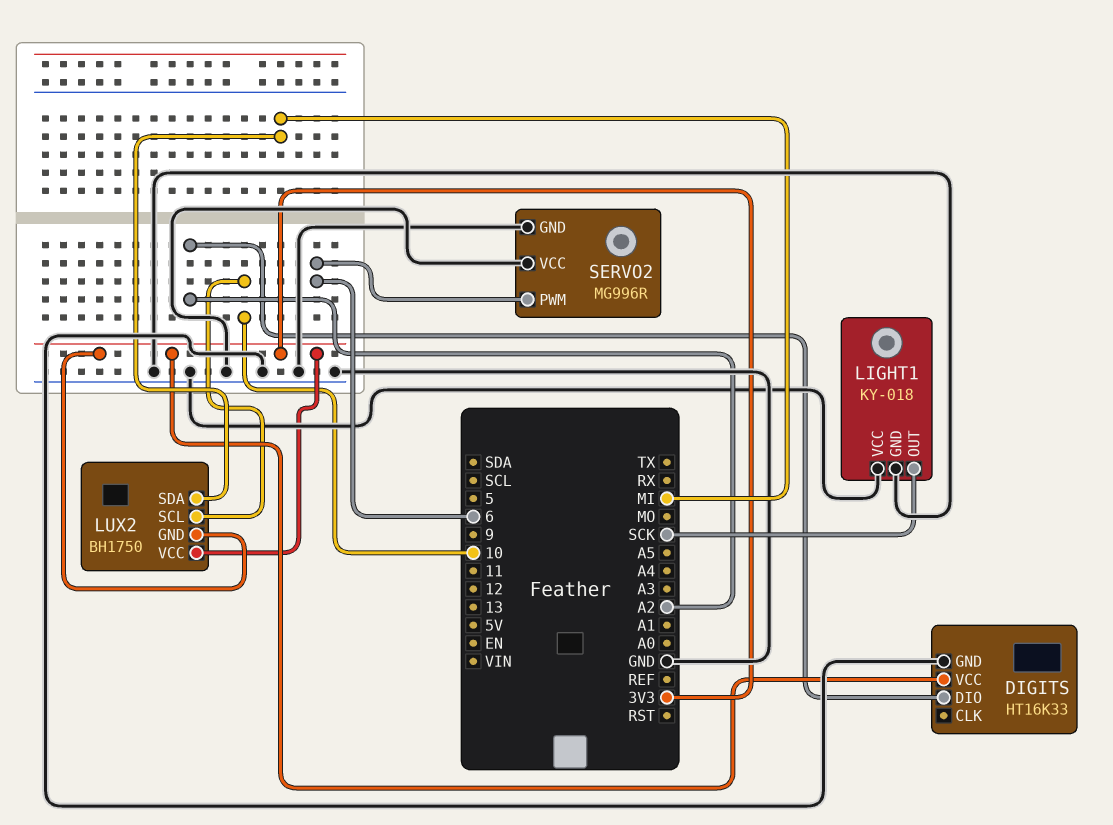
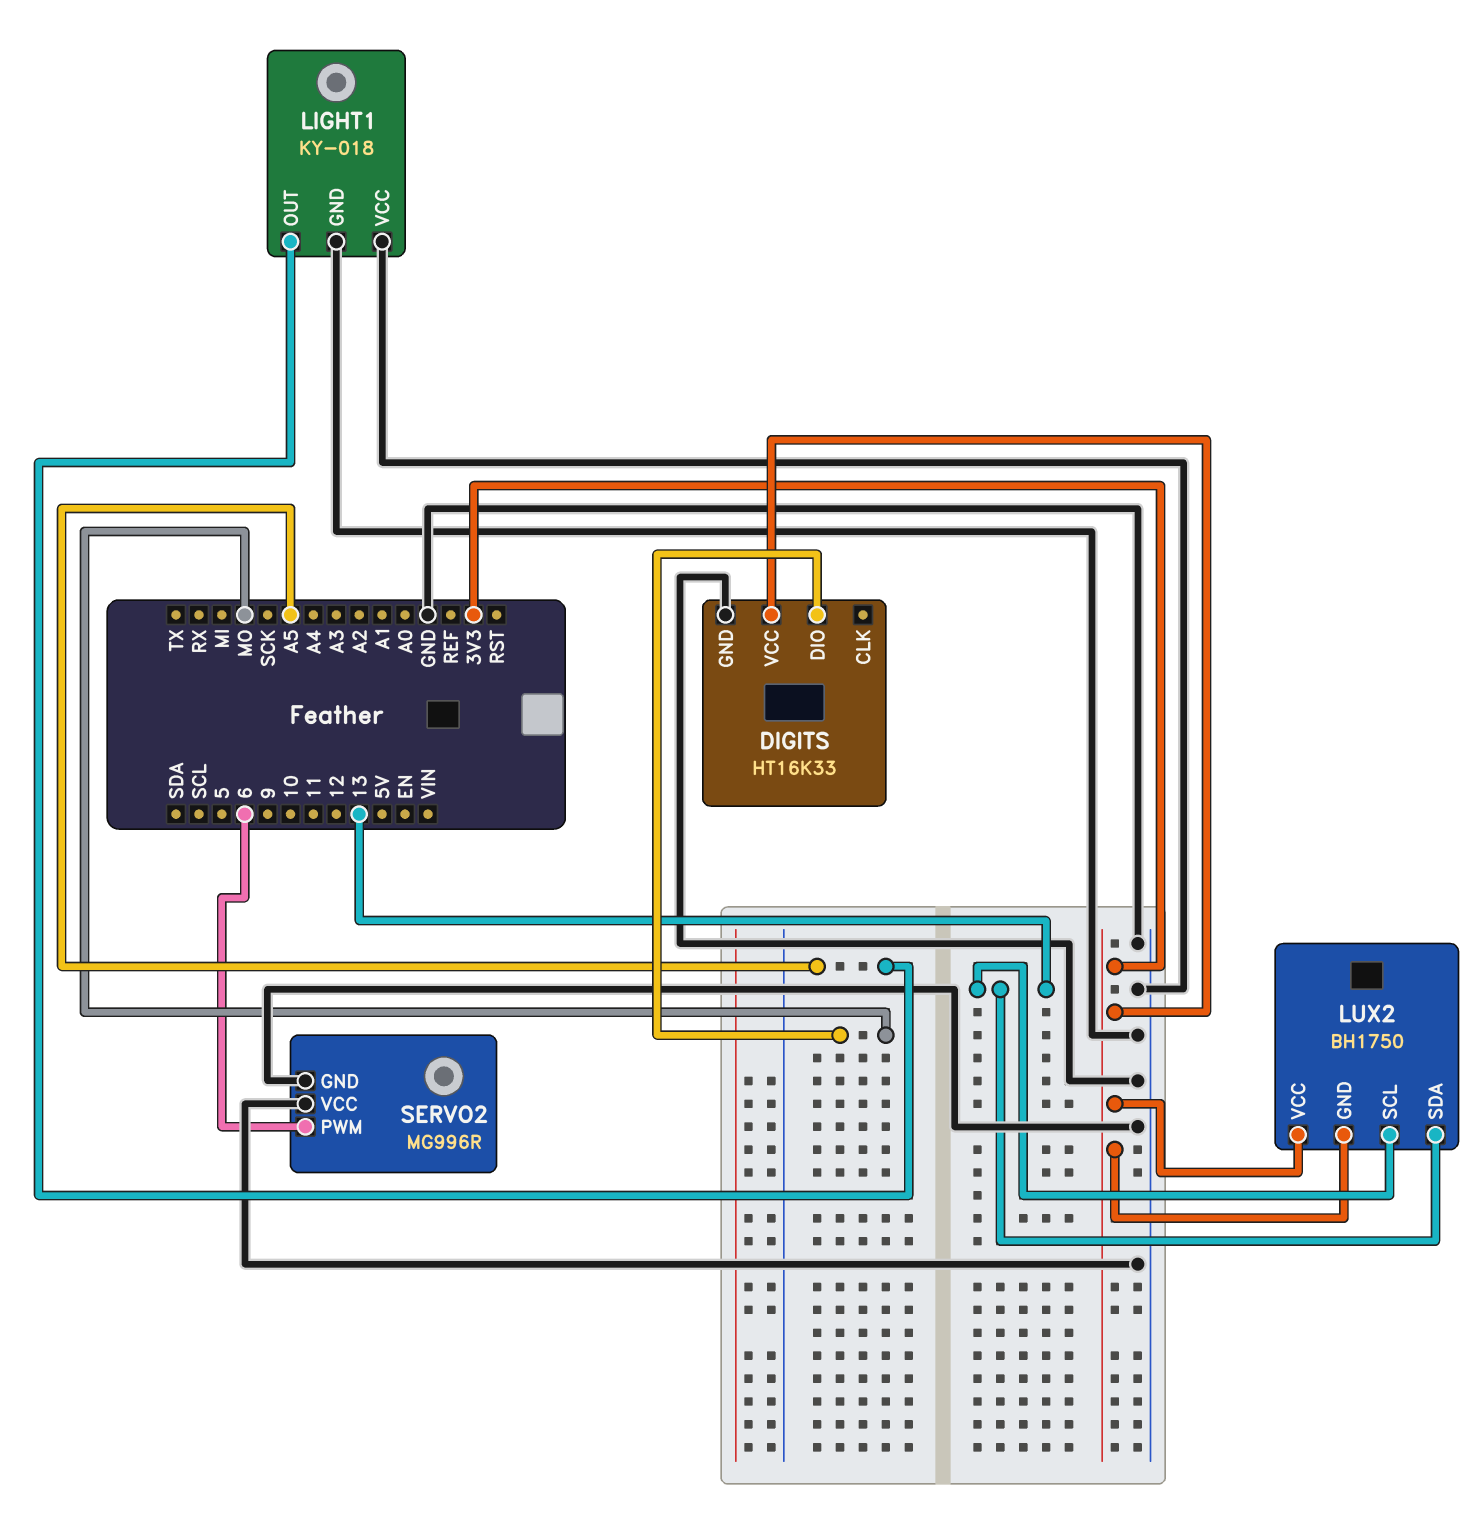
DIGITS pin DIO: A2 -> MO
LIGHT1 pin OUT: SCK -> A5
LUX2 pin SCL: 10 -> 13
LUX2 pin SDA: MI -> 13

